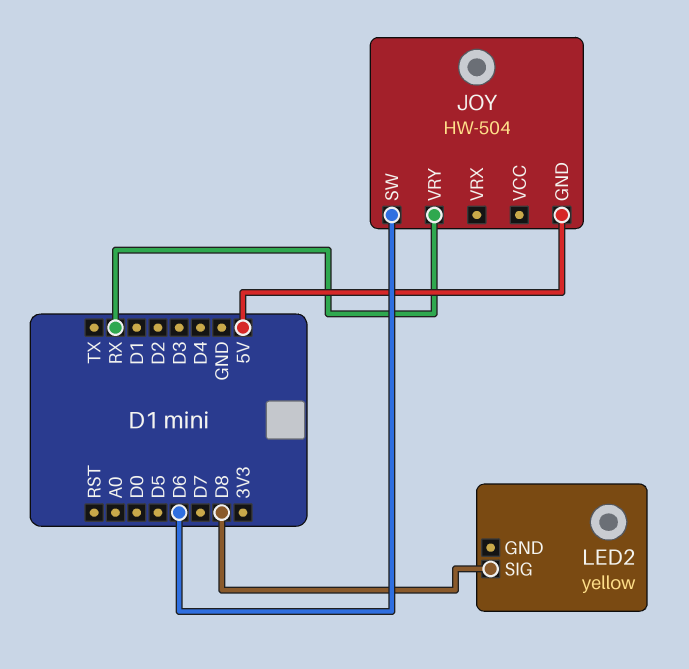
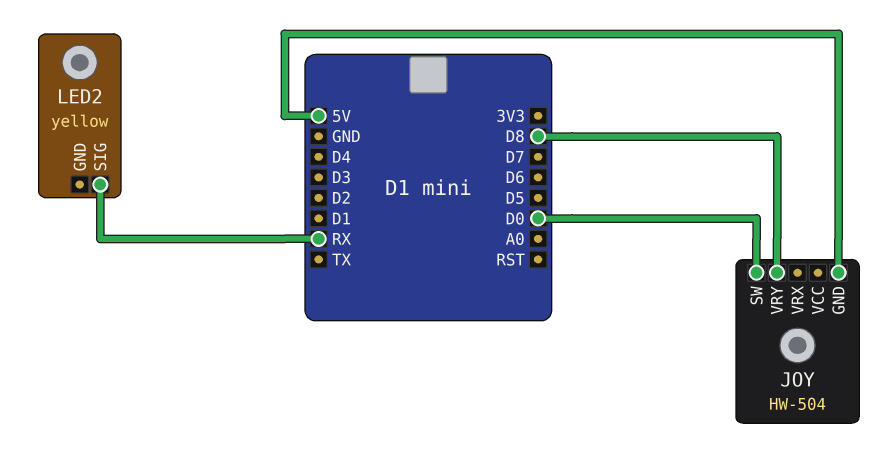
JOY pin SW: D6 -> D0
JOY pin VRY: RX -> D8
LED2 pin SIG: D8 -> RX

